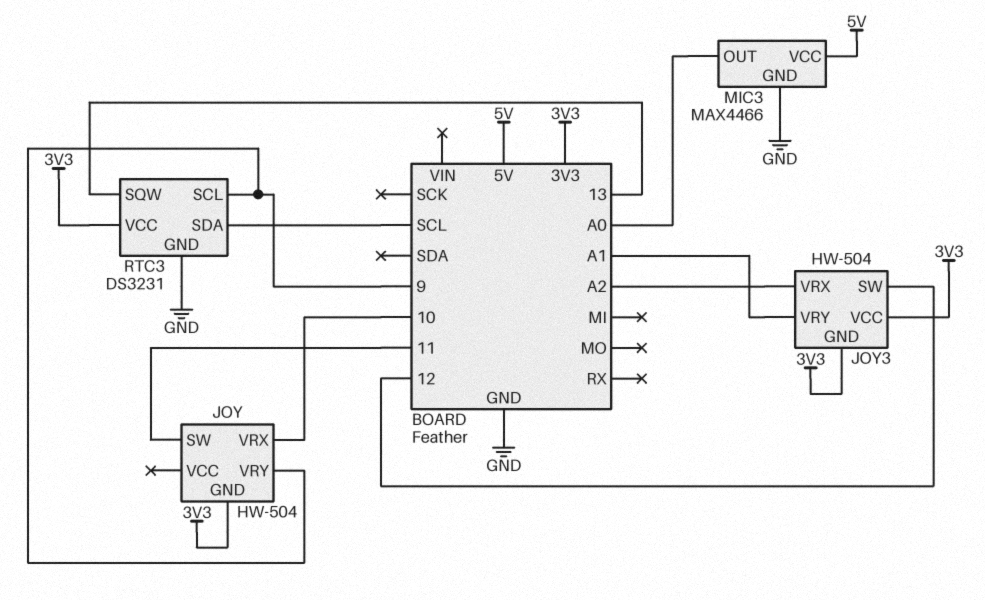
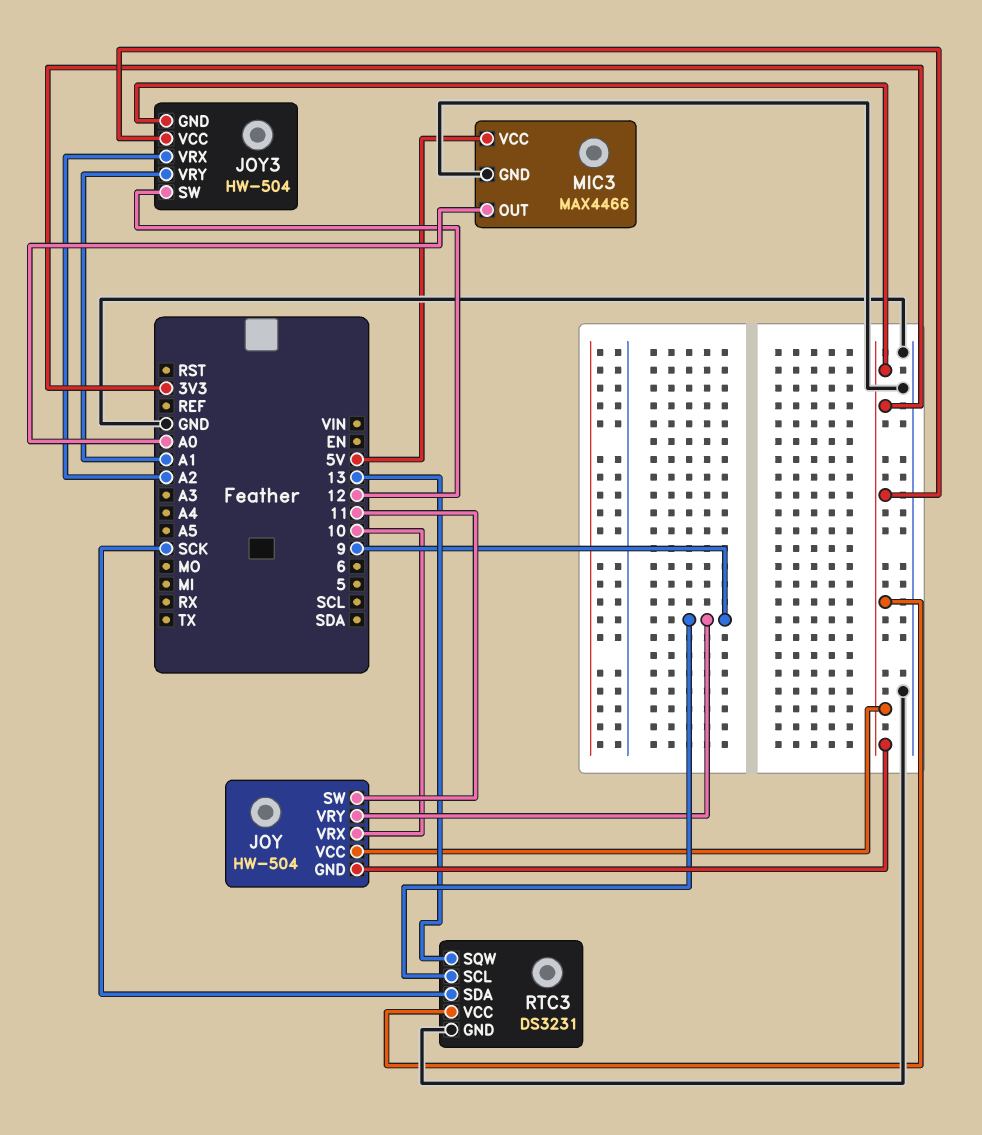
JOY pin VCC: none -> 3V3
RTC3 pin SDA: SCL -> SCK

